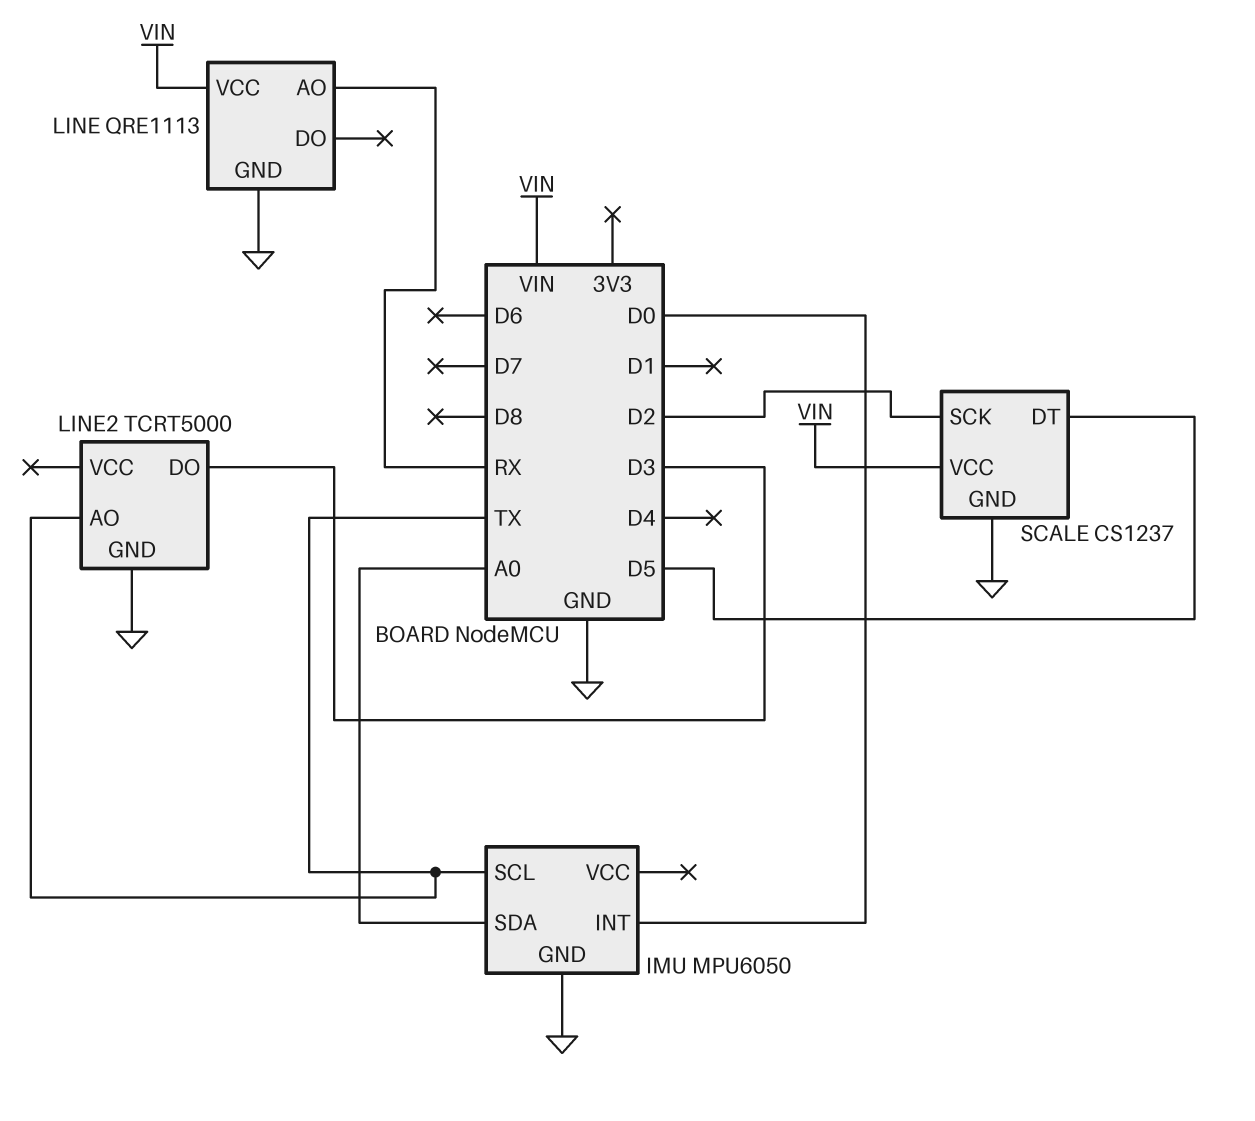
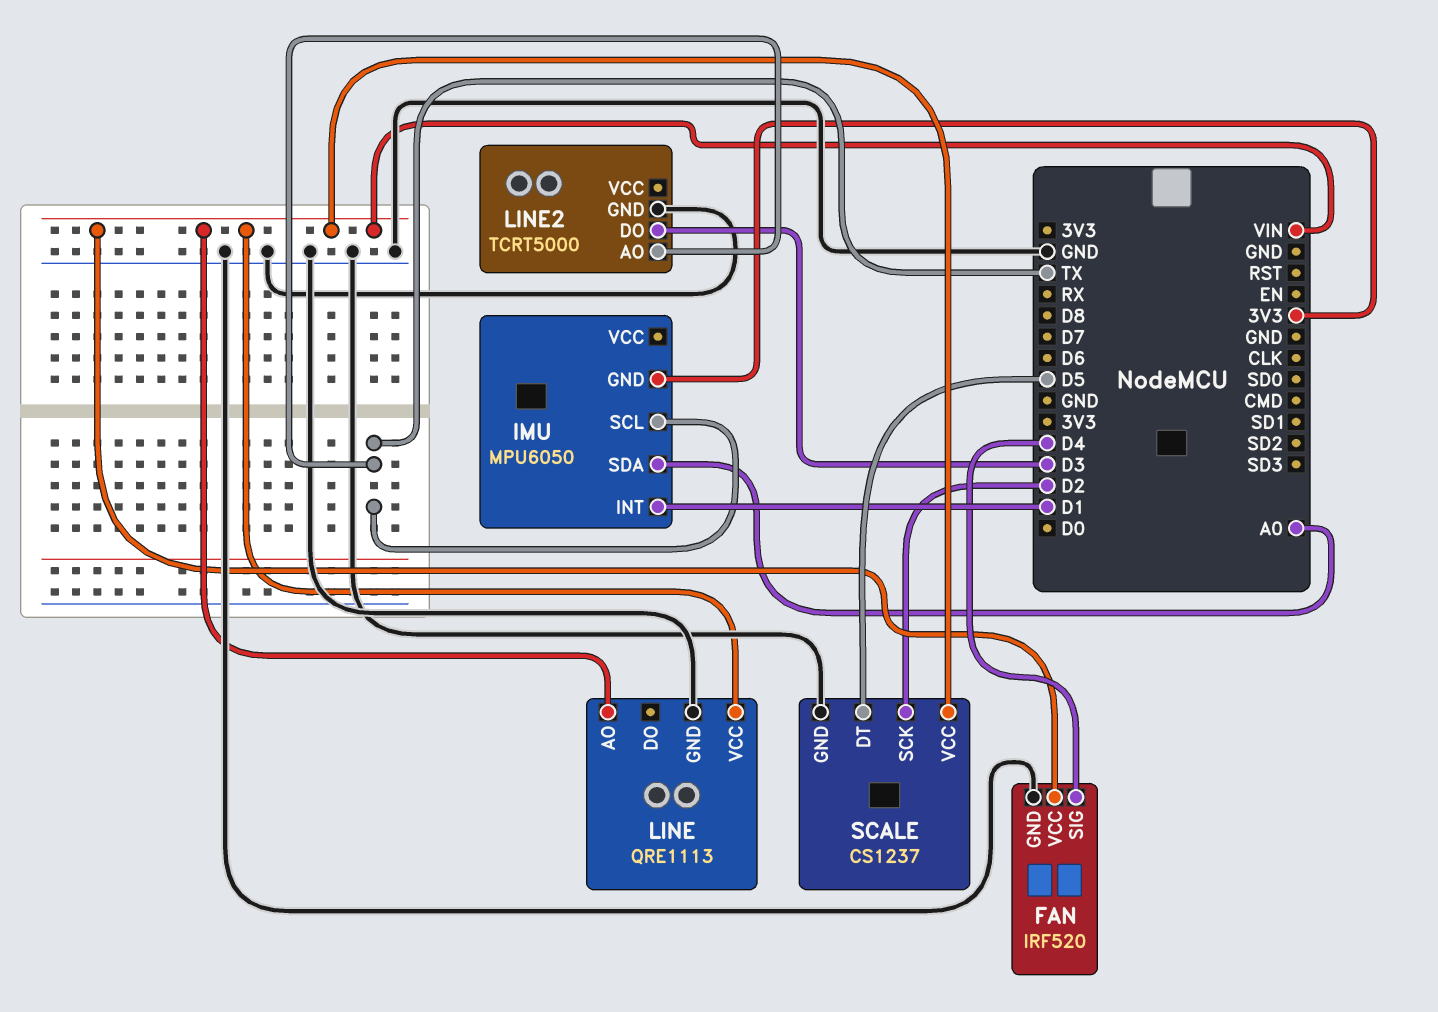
FAN: none -> IRF520
FAN pin GND: none -> GND
FAN pin SIG: none -> D4
FAN pin VCC: none -> VIN
IMU pin GND: GND -> 3V3
IMU pin INT: D0 -> D1
LINE pin AO: RX -> VIN

